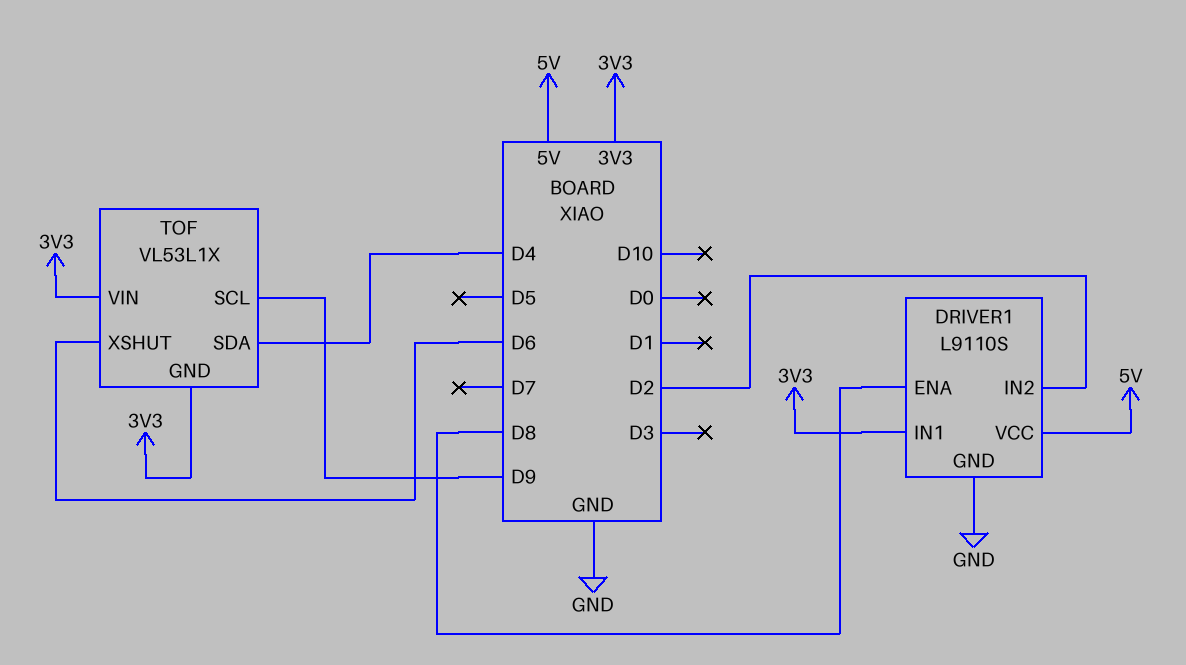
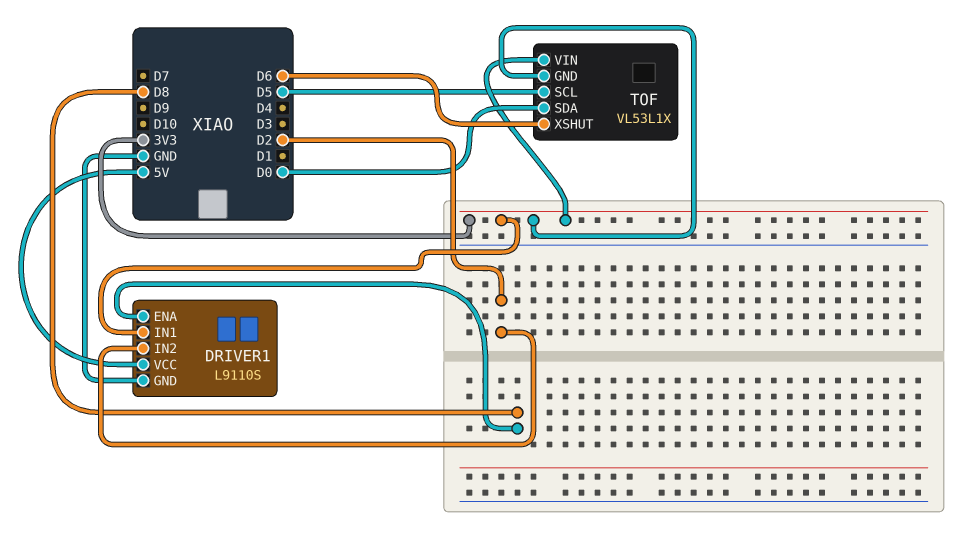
TOF pin SCL: D9 -> D5
TOF pin SDA: D4 -> D0

